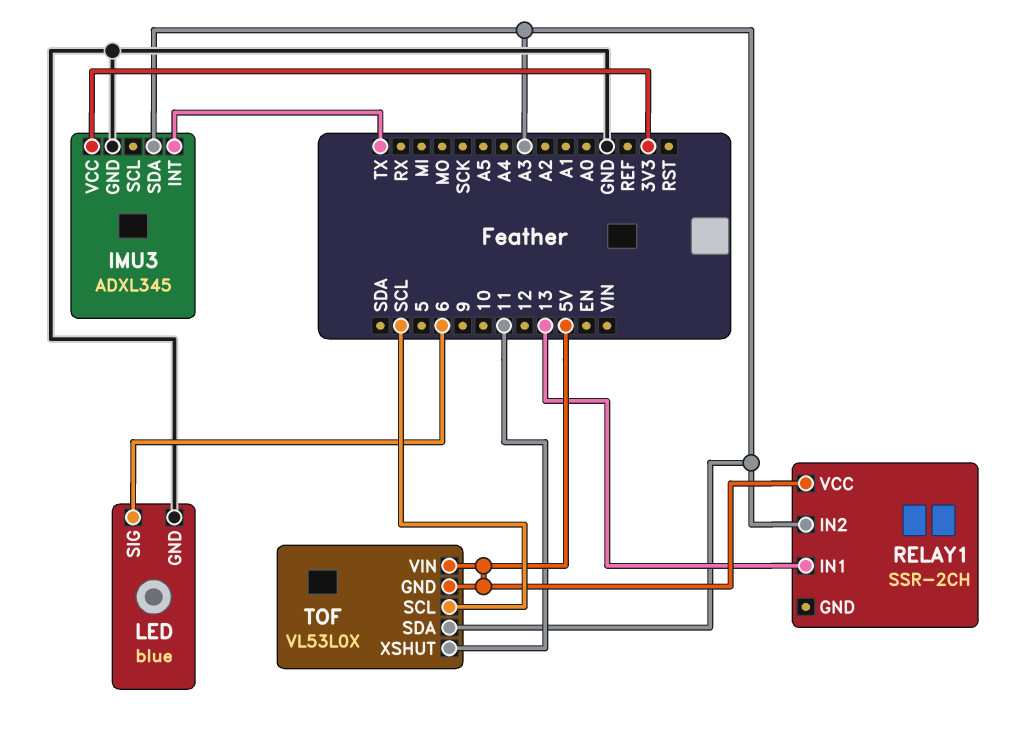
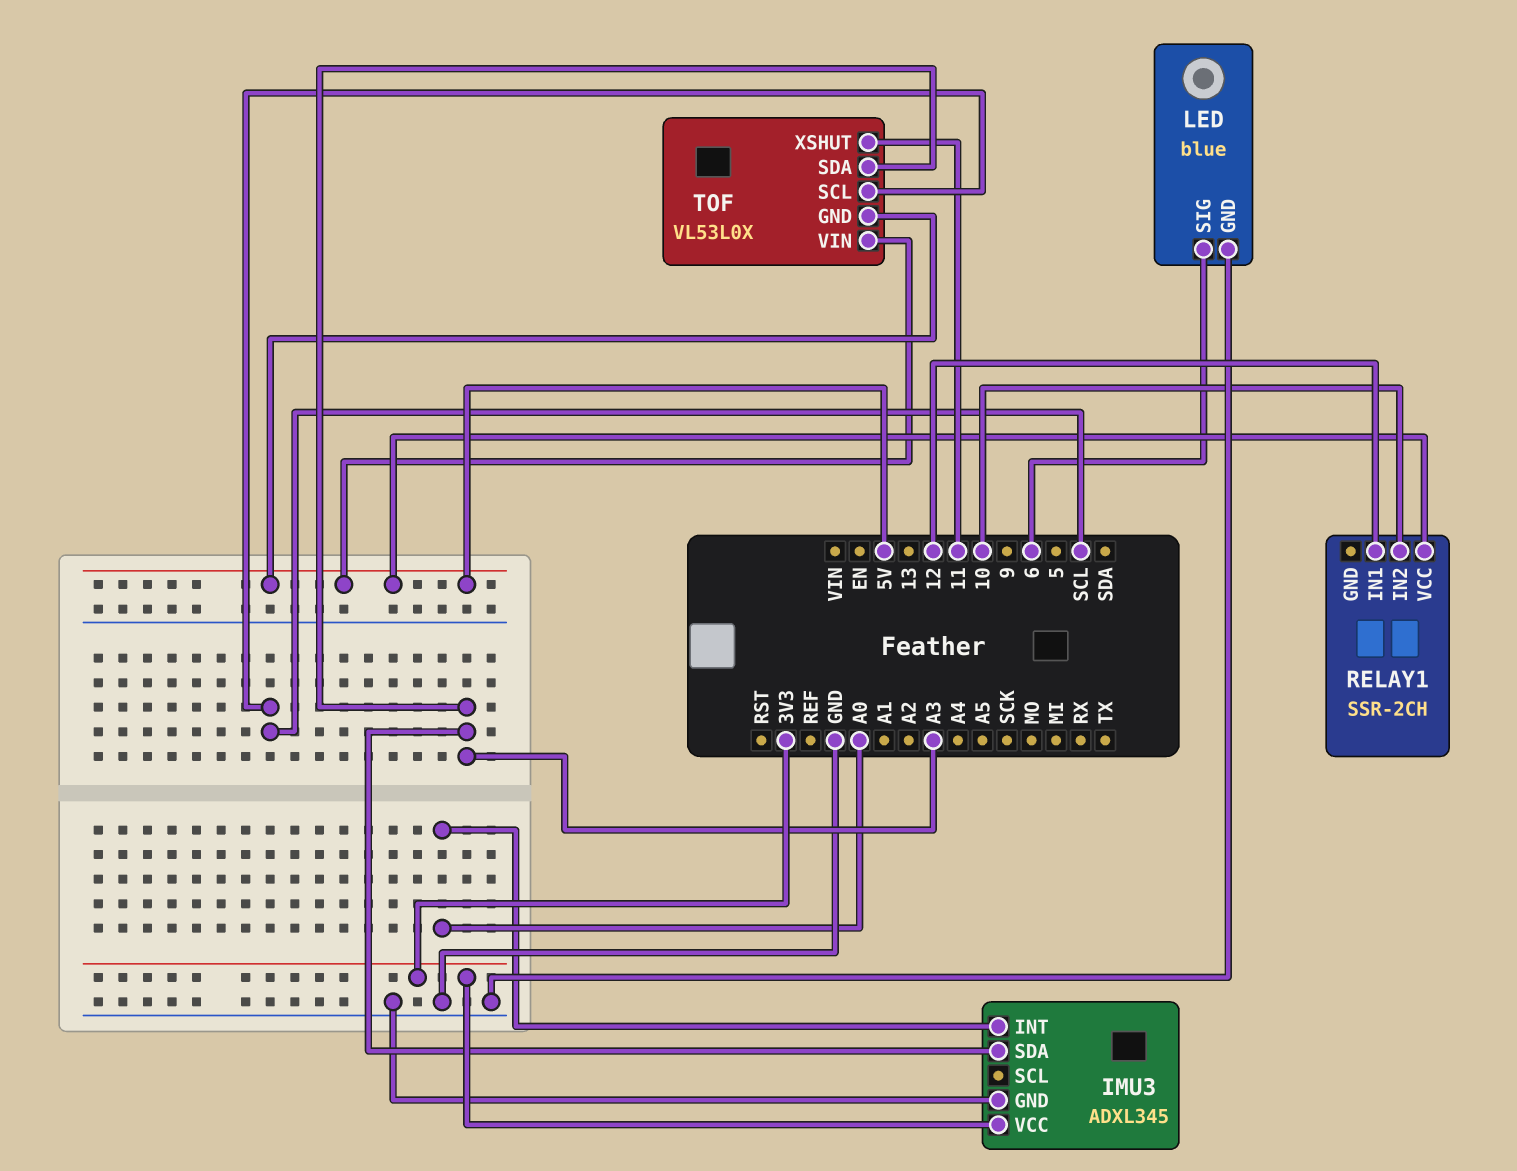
IMU3 pin INT: TX -> A0
RELAY1 pin IN1: 13 -> 12
RELAY1 pin IN2: A3 -> 10

